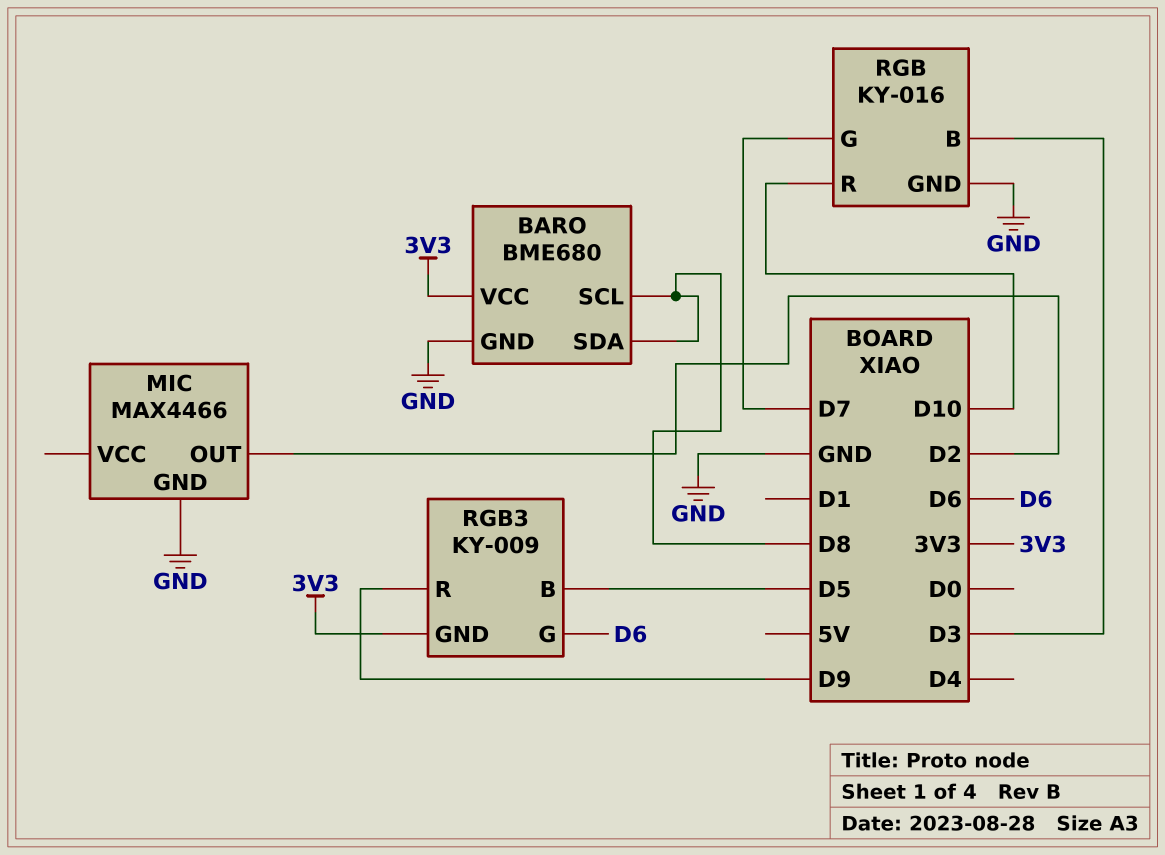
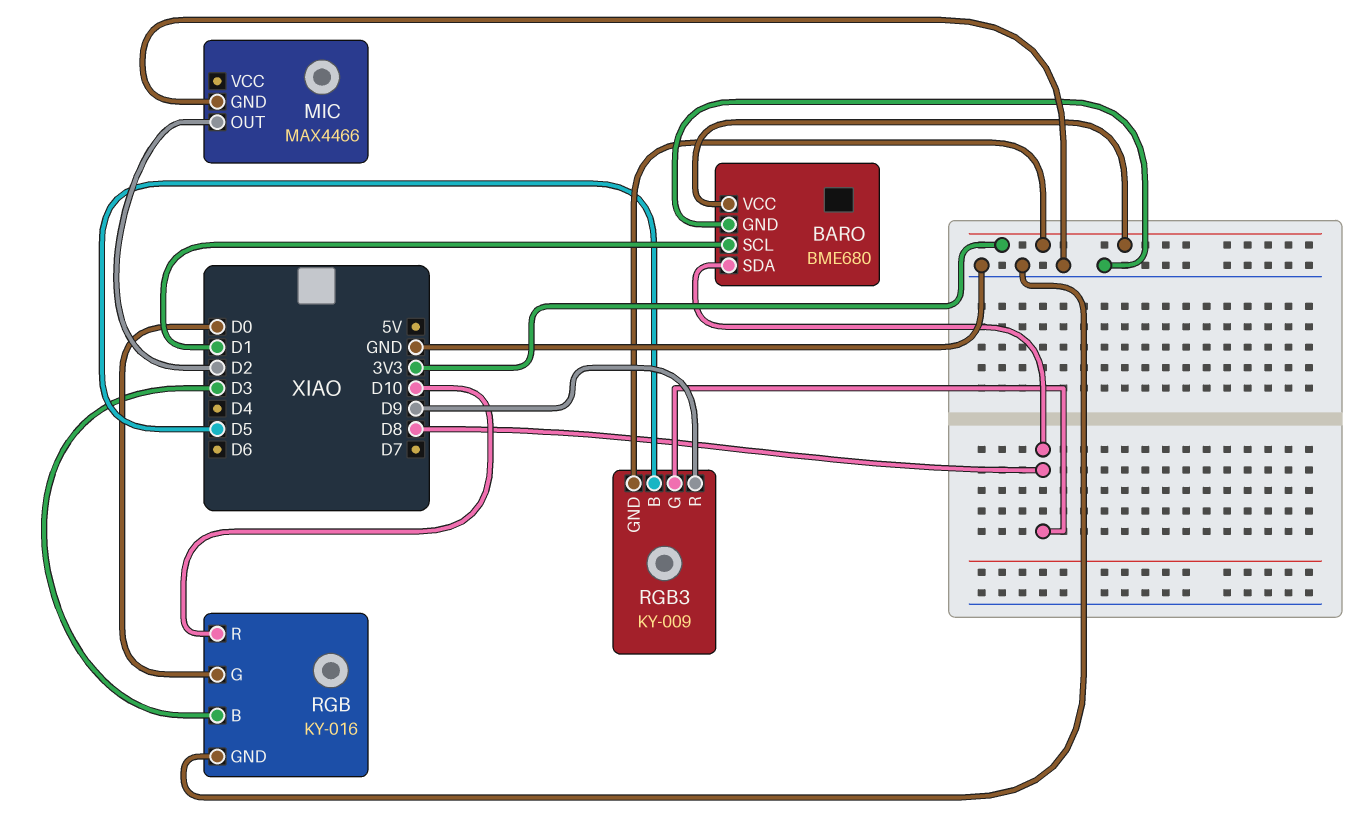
BARO pin SCL: D8 -> D1
RGB pin G: D7 -> D0
RGB3 pin G: D6 -> D8

